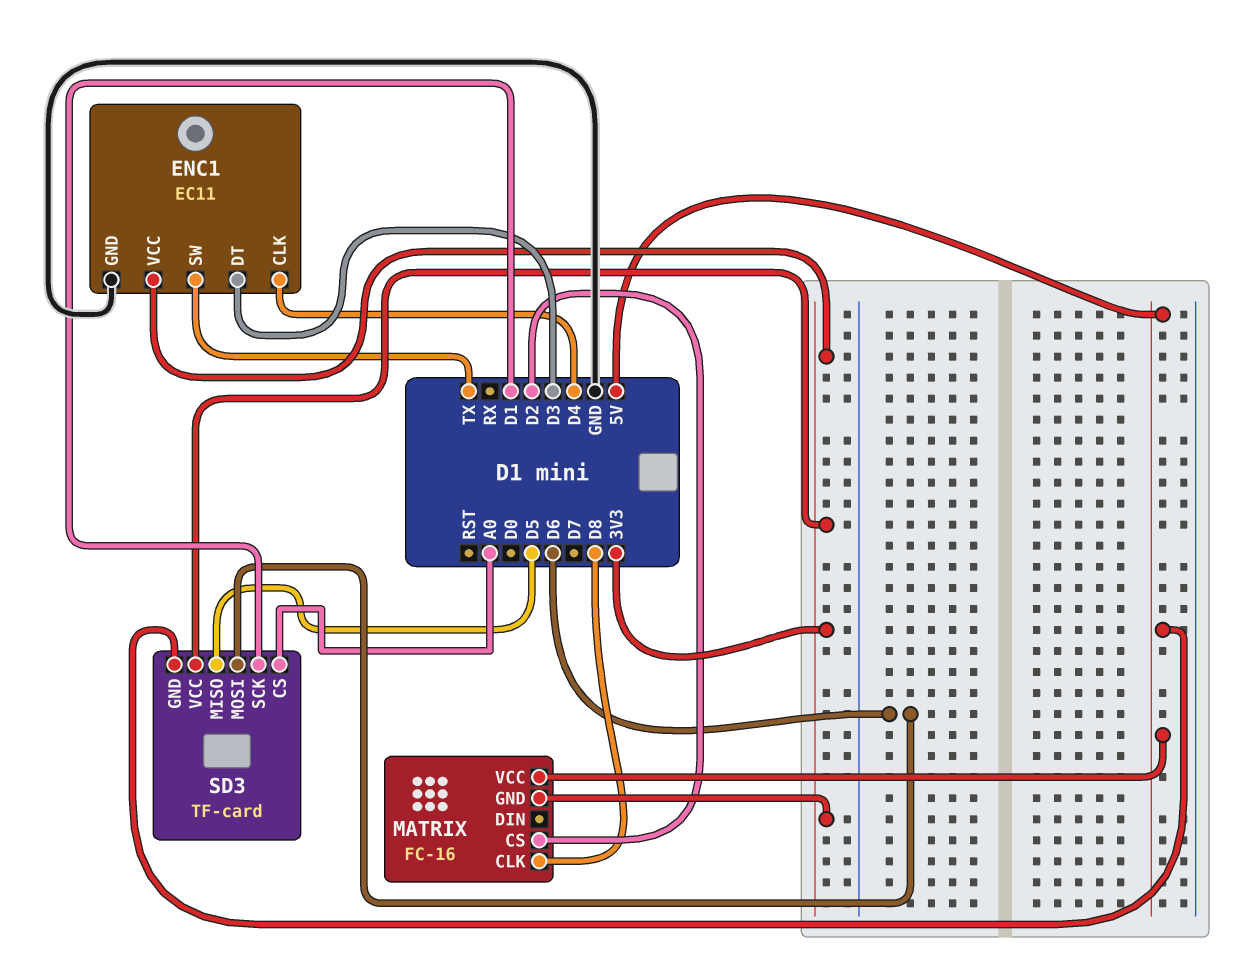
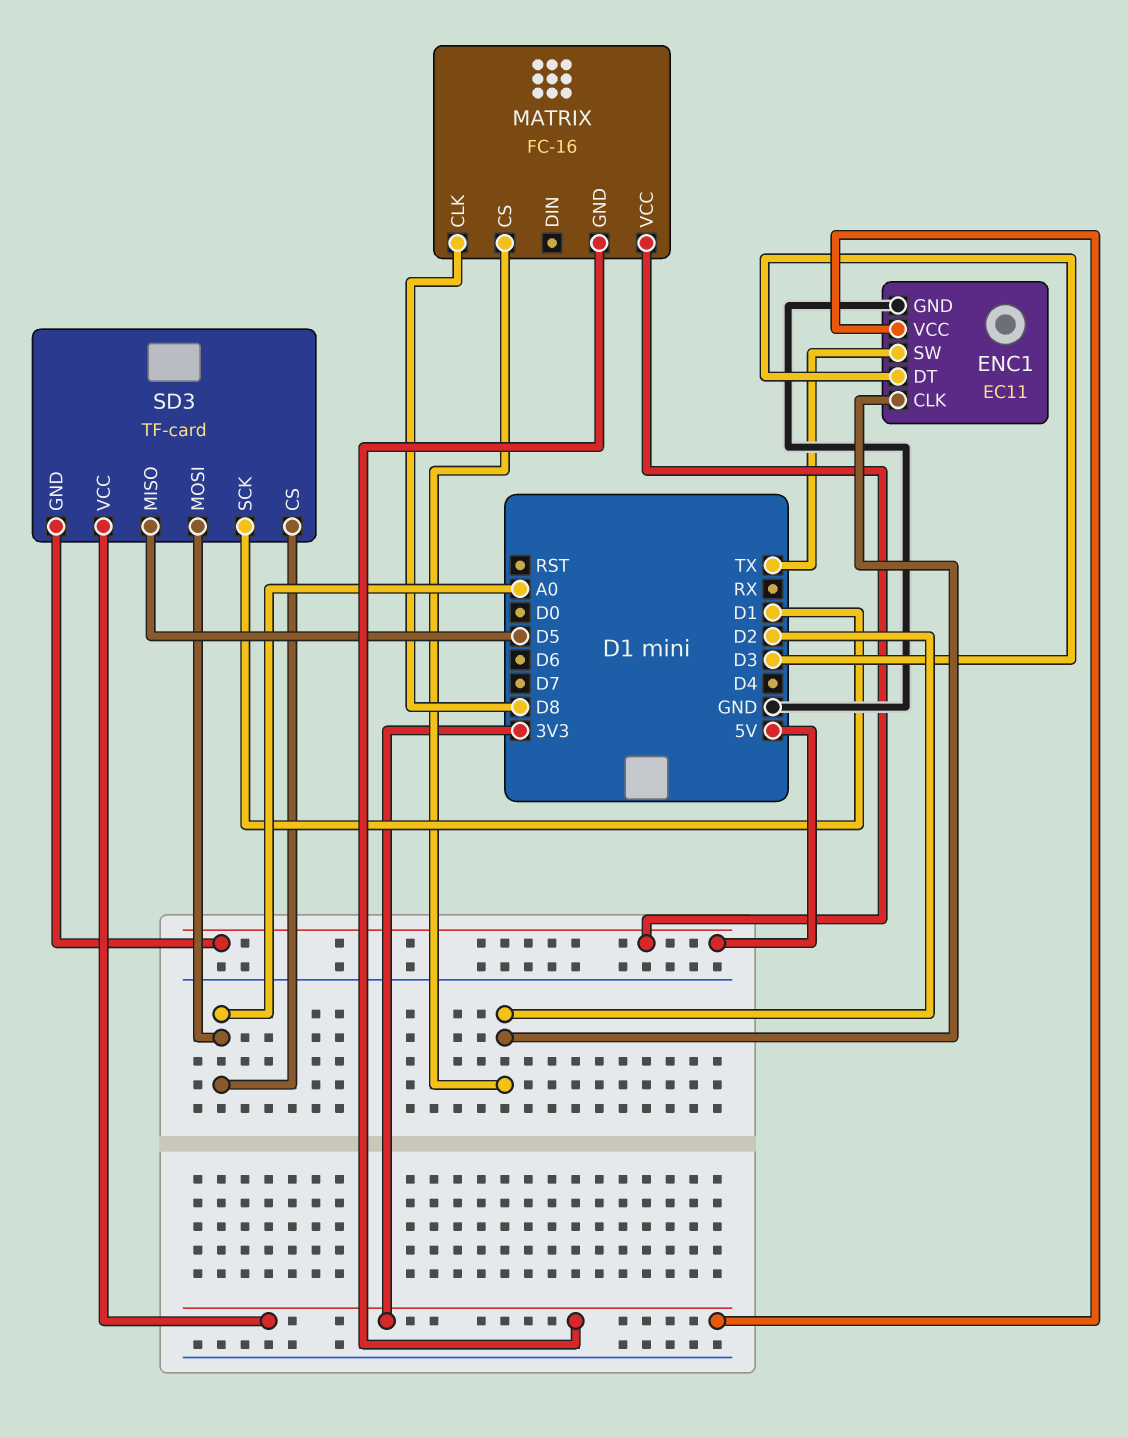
ENC1 pin CLK: D4 -> D2
SD3 pin MOSI: D6 -> A0

